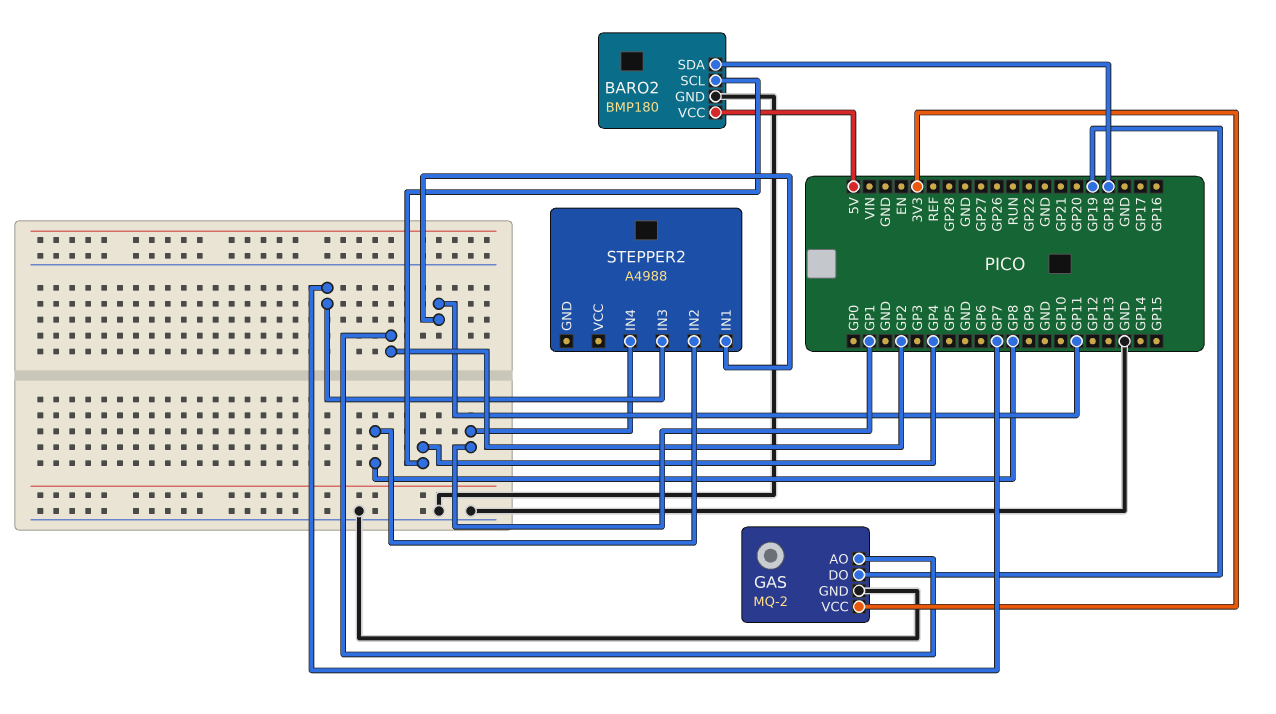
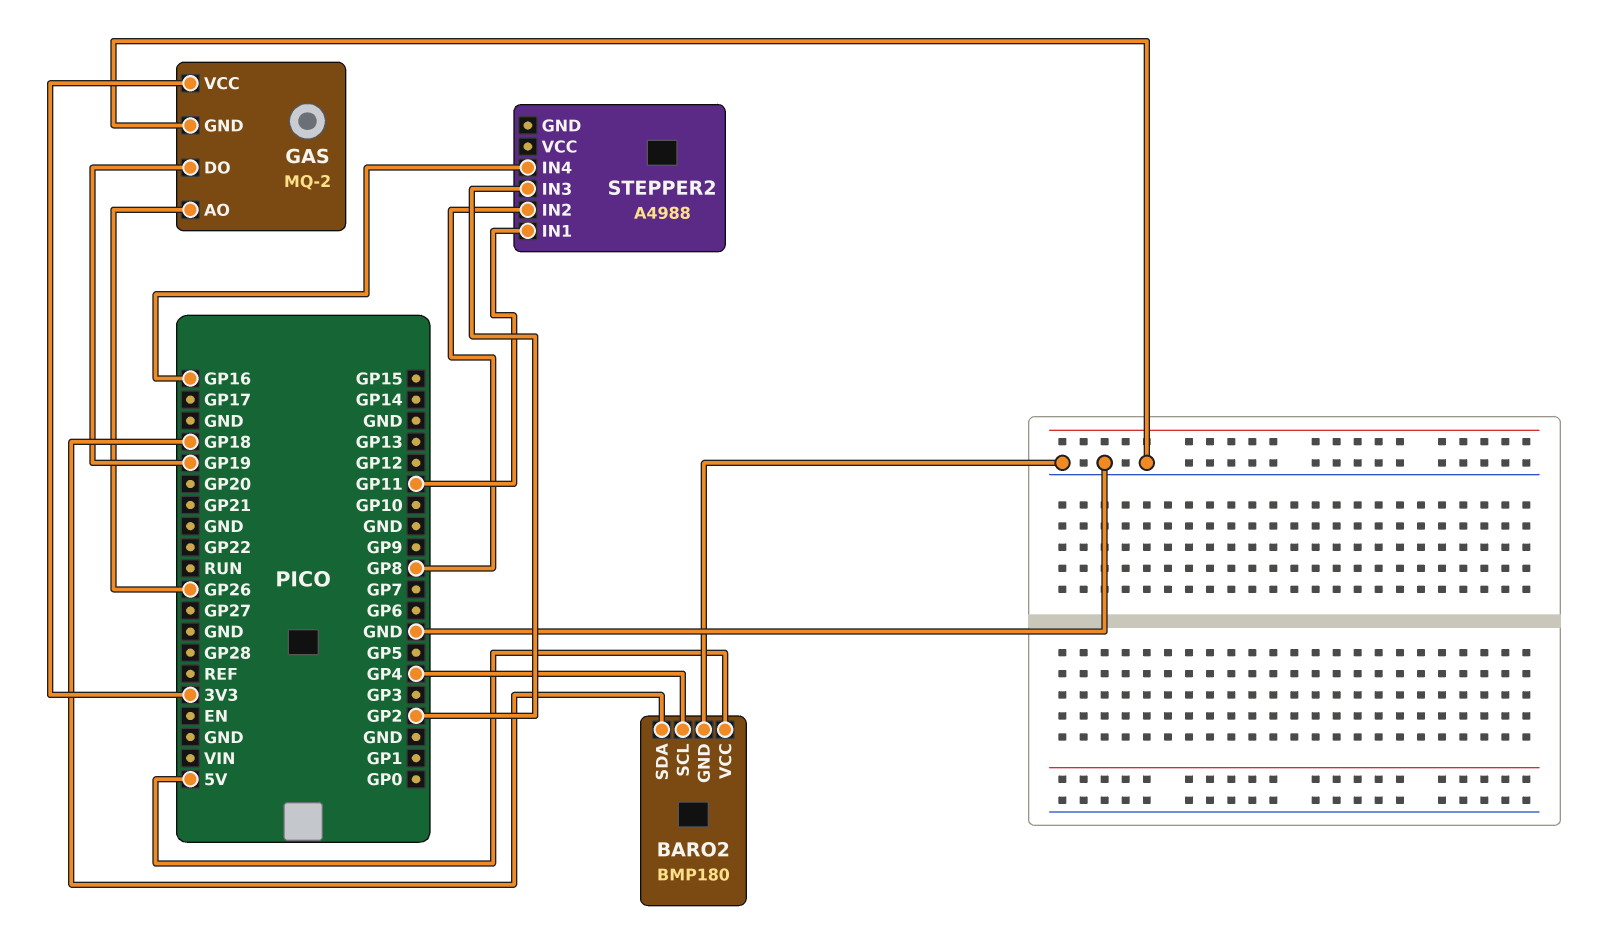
GAS pin AO: GP2 -> GP26
STEPPER2 pin IN3: GP7 -> GP2
STEPPER2 pin IN4: GP1 -> GP16

